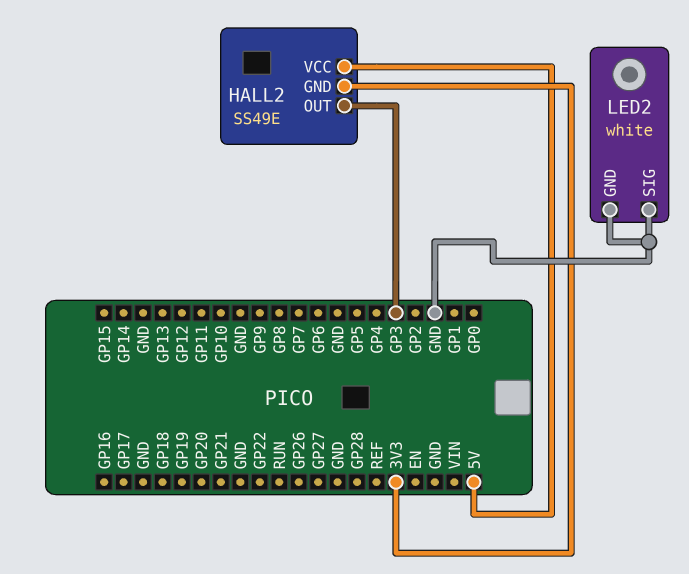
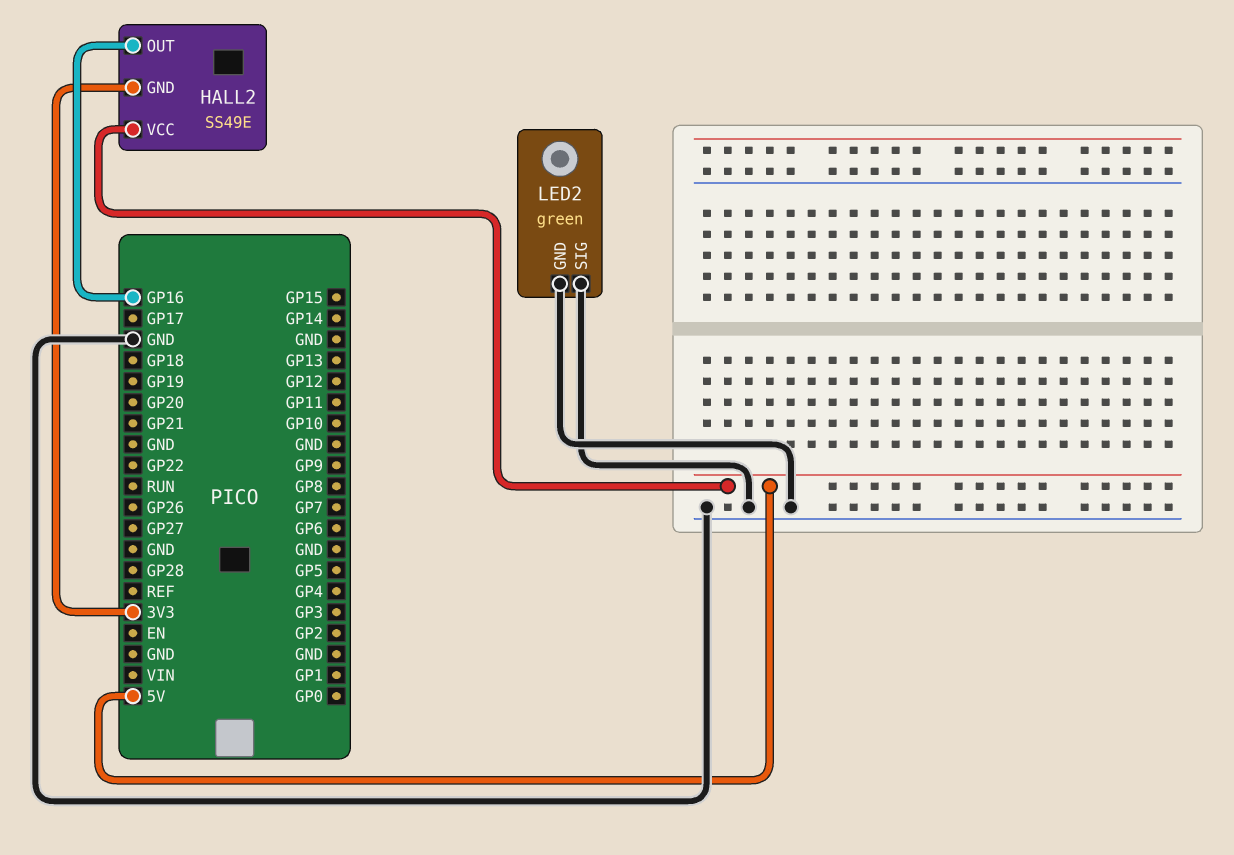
HALL2 pin OUT: GP3 -> GP16
LED2: white -> green

